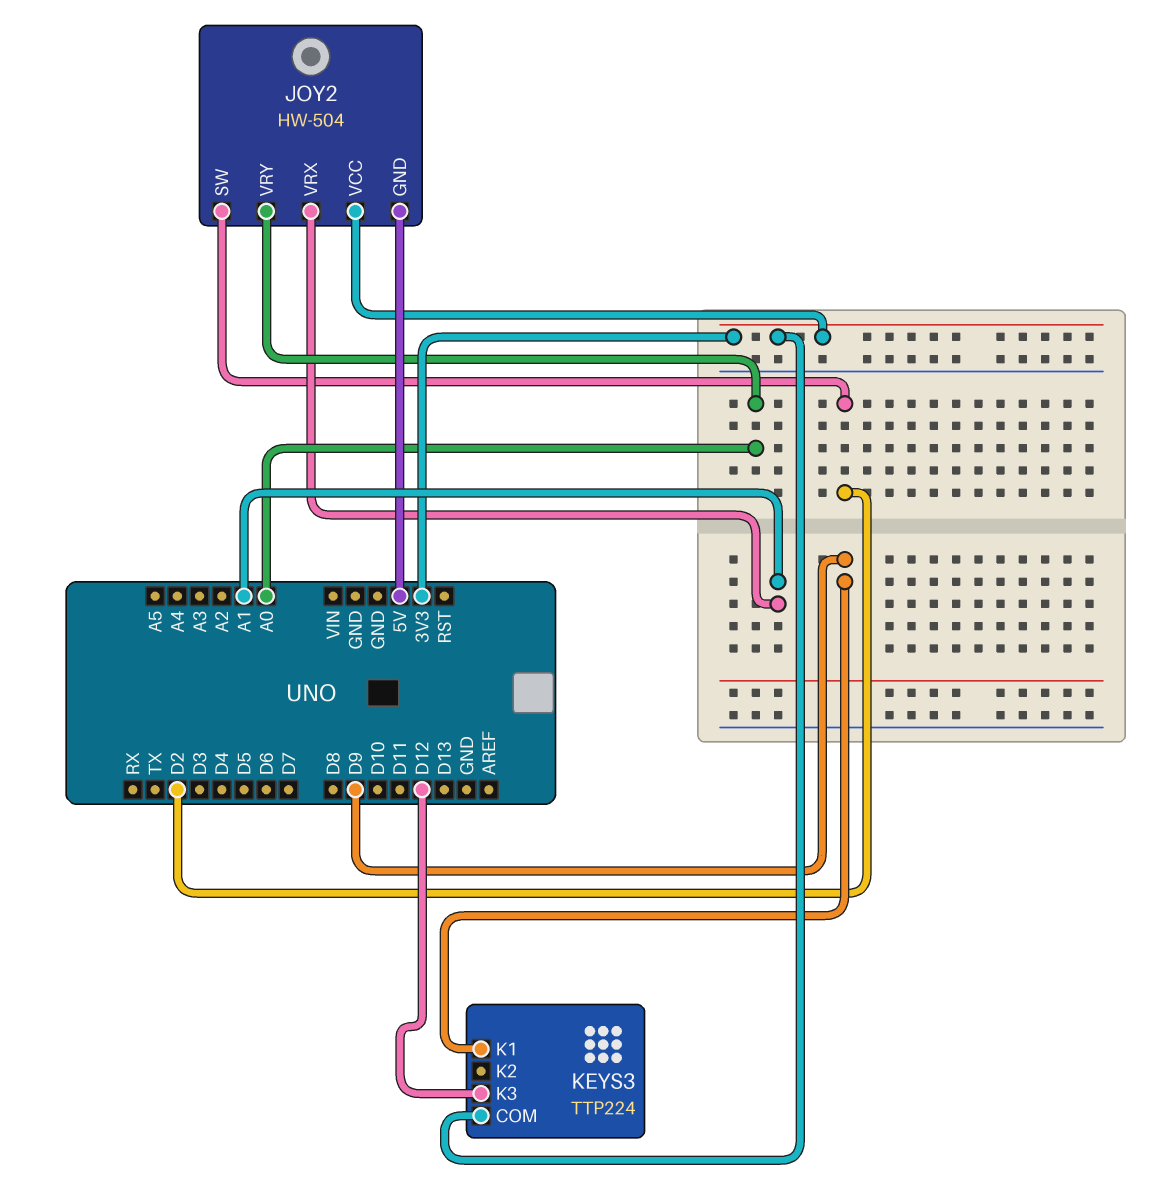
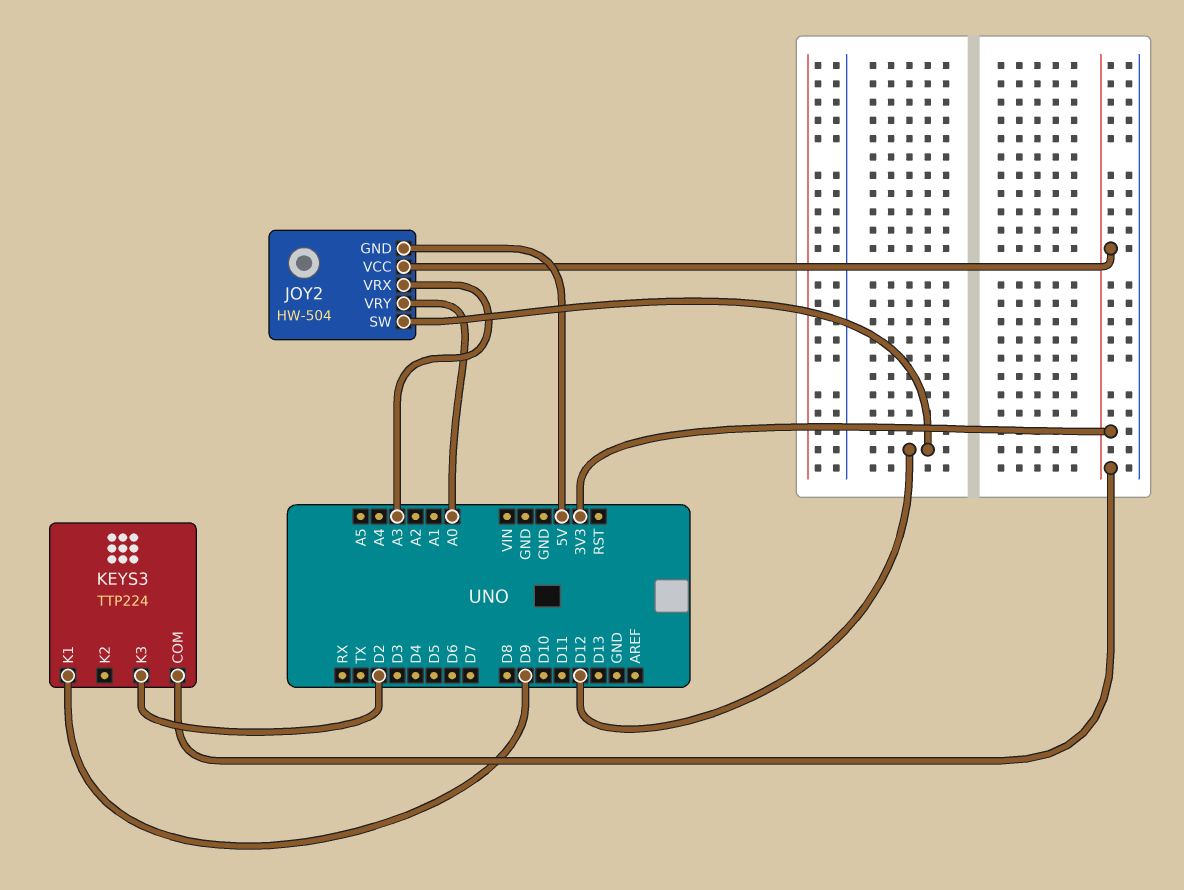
JOY2 pin SW: D2 -> D12
JOY2 pin VRX: A1 -> A3
KEYS3 pin K3: D12 -> D2

